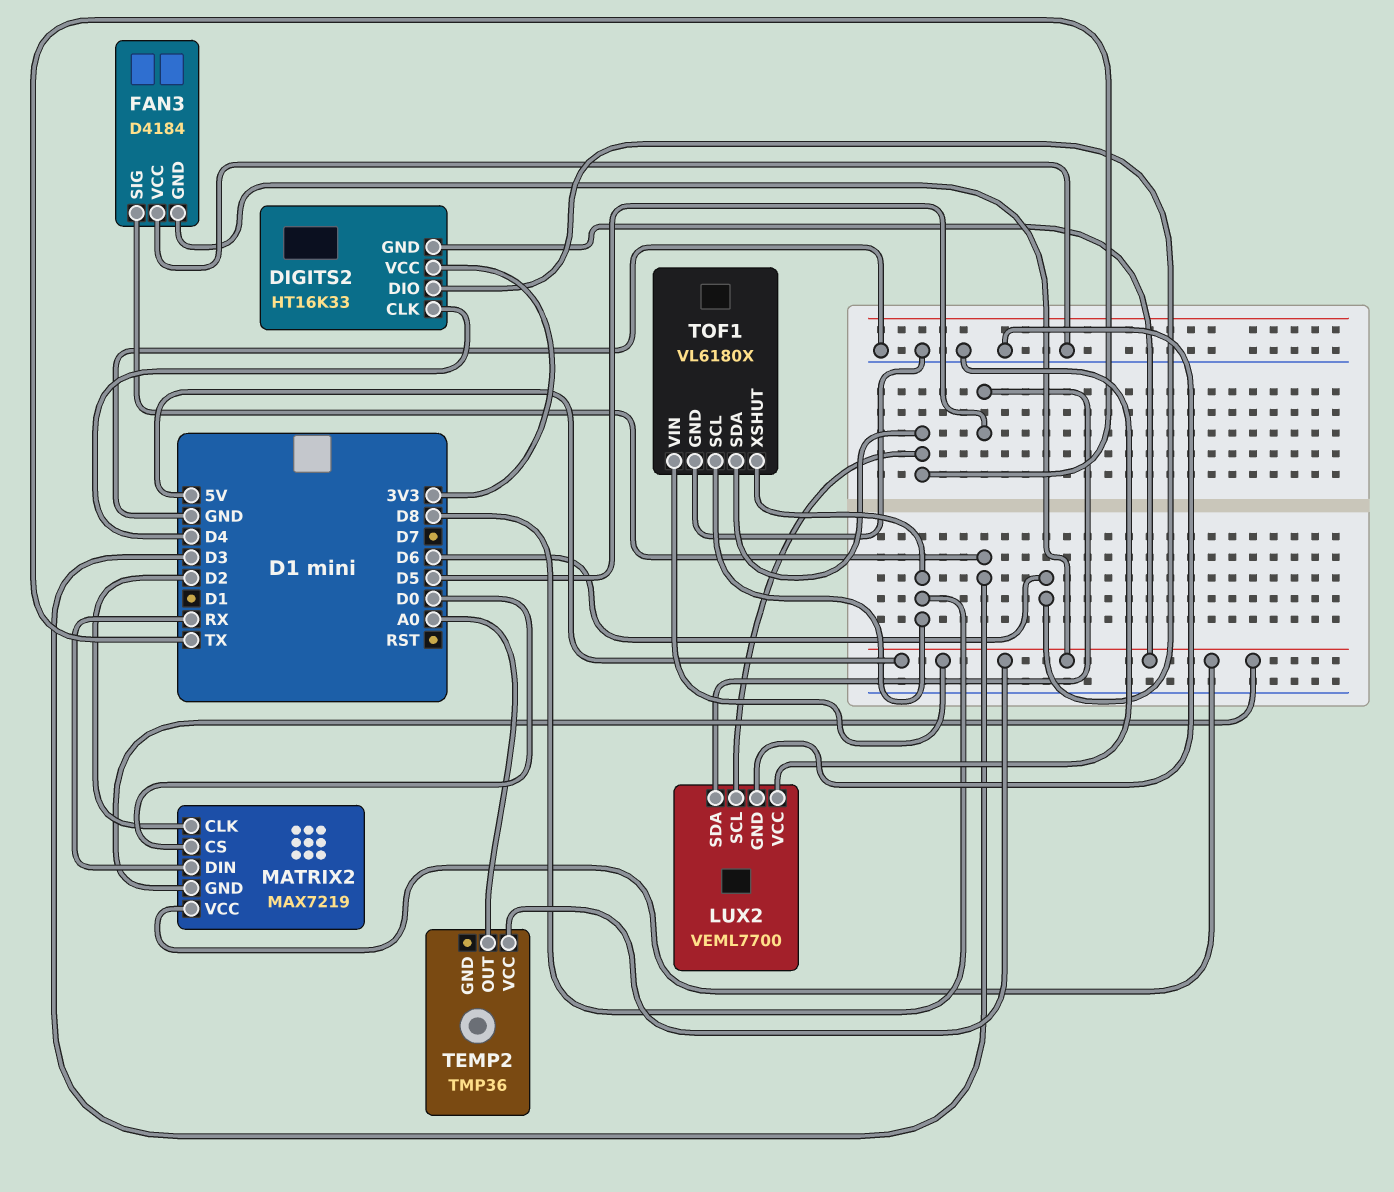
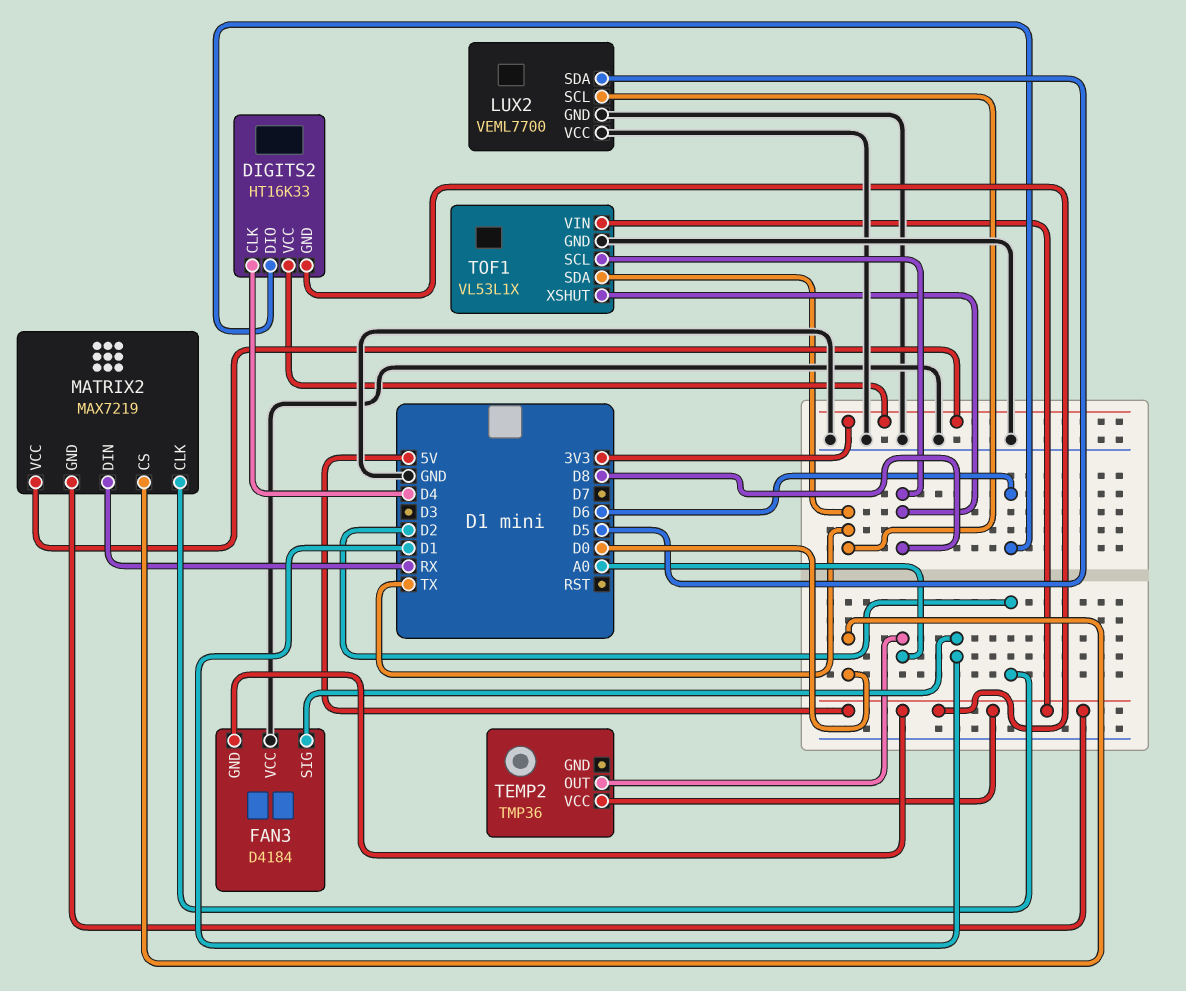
FAN3 pin SIG: D3 -> D1
MATRIX2 pin VCC: 5V -> 3V3
TOF1: VL6180X -> VL53L1X

